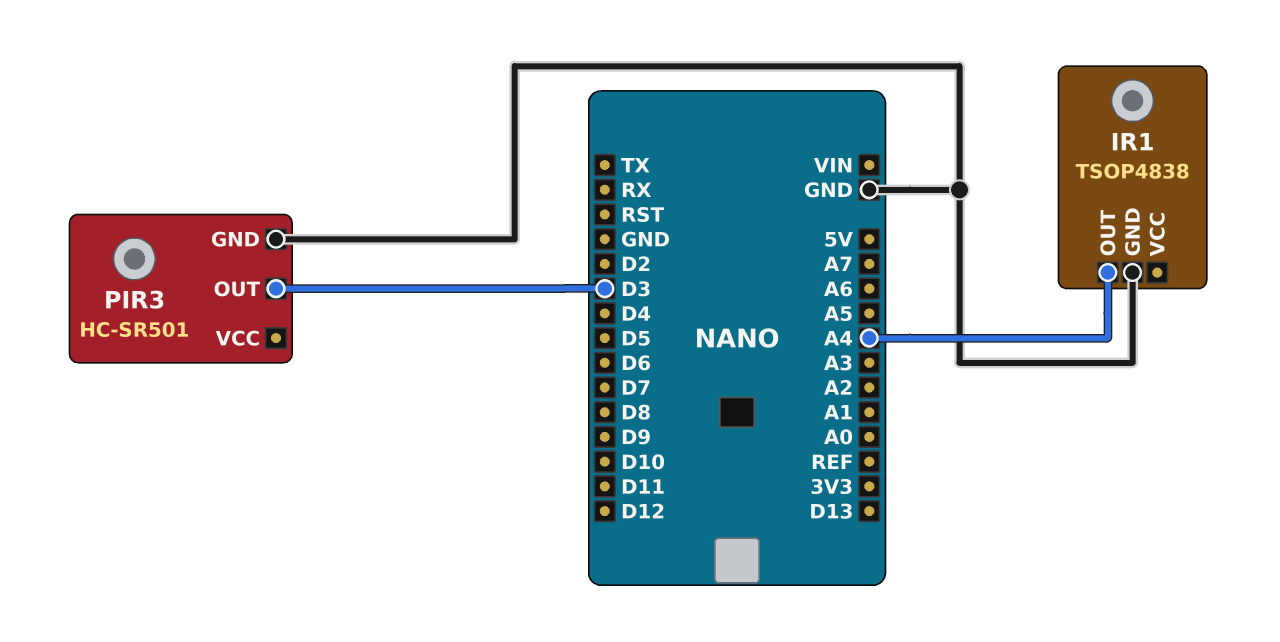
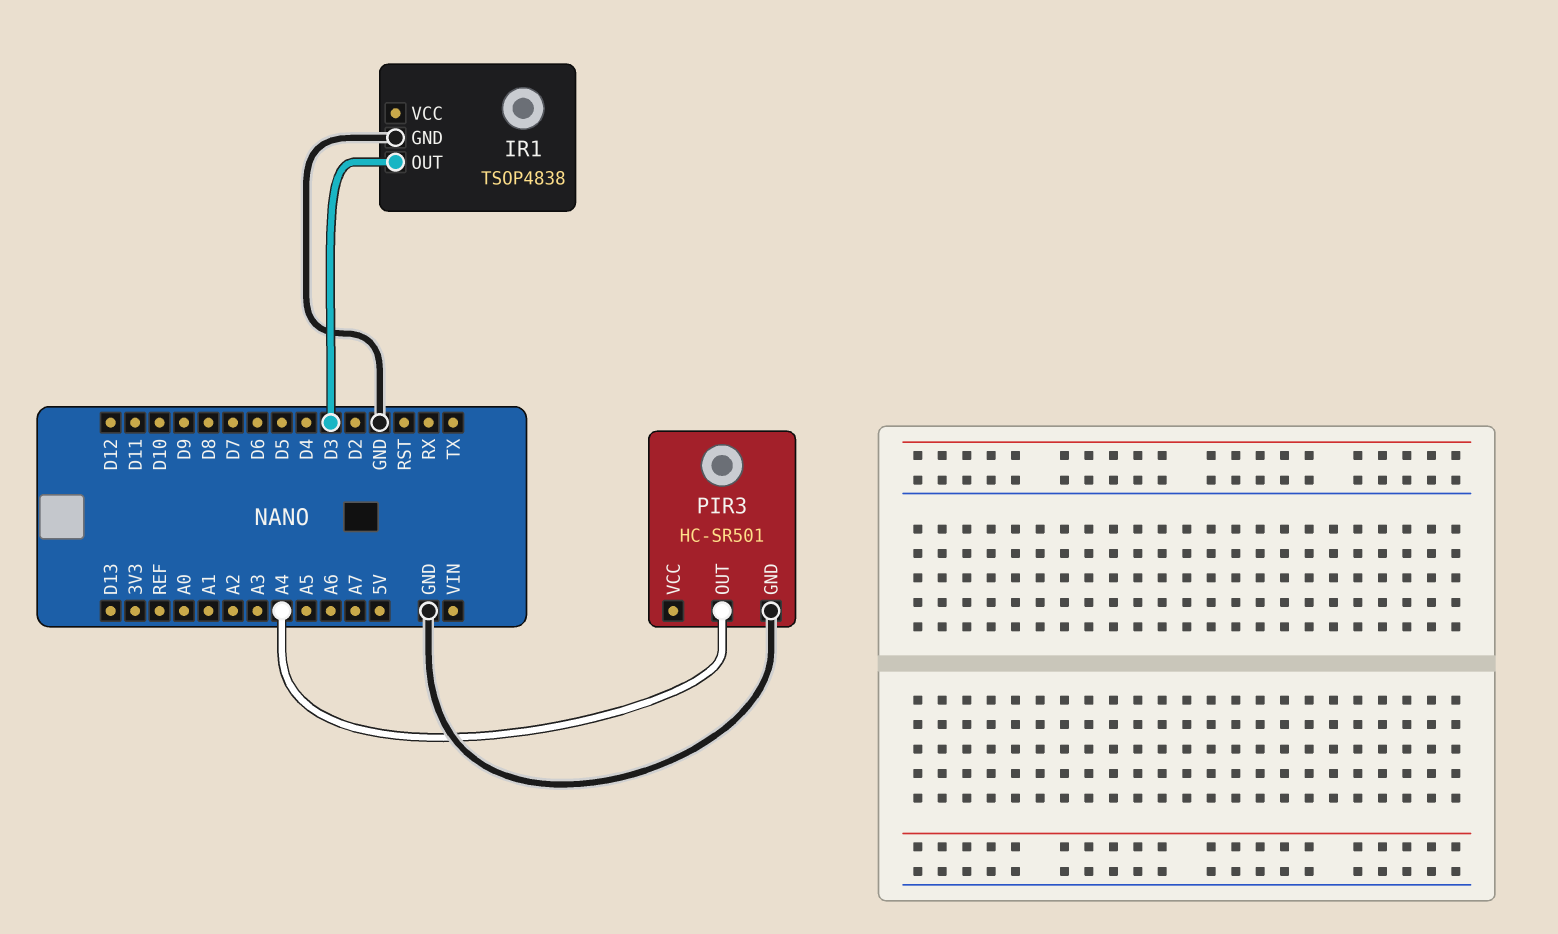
IR1 pin OUT: A4 -> D3
PIR3 pin OUT: D3 -> A4

